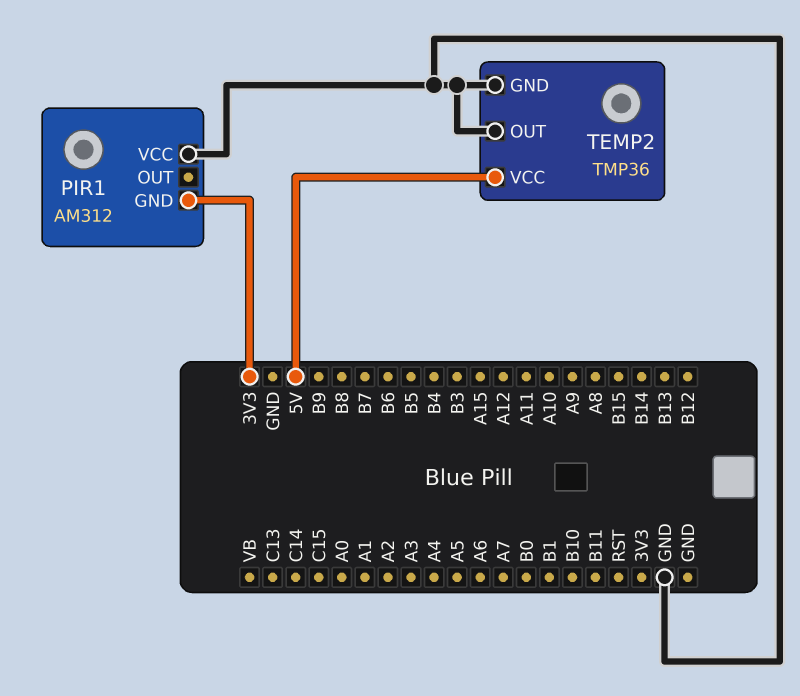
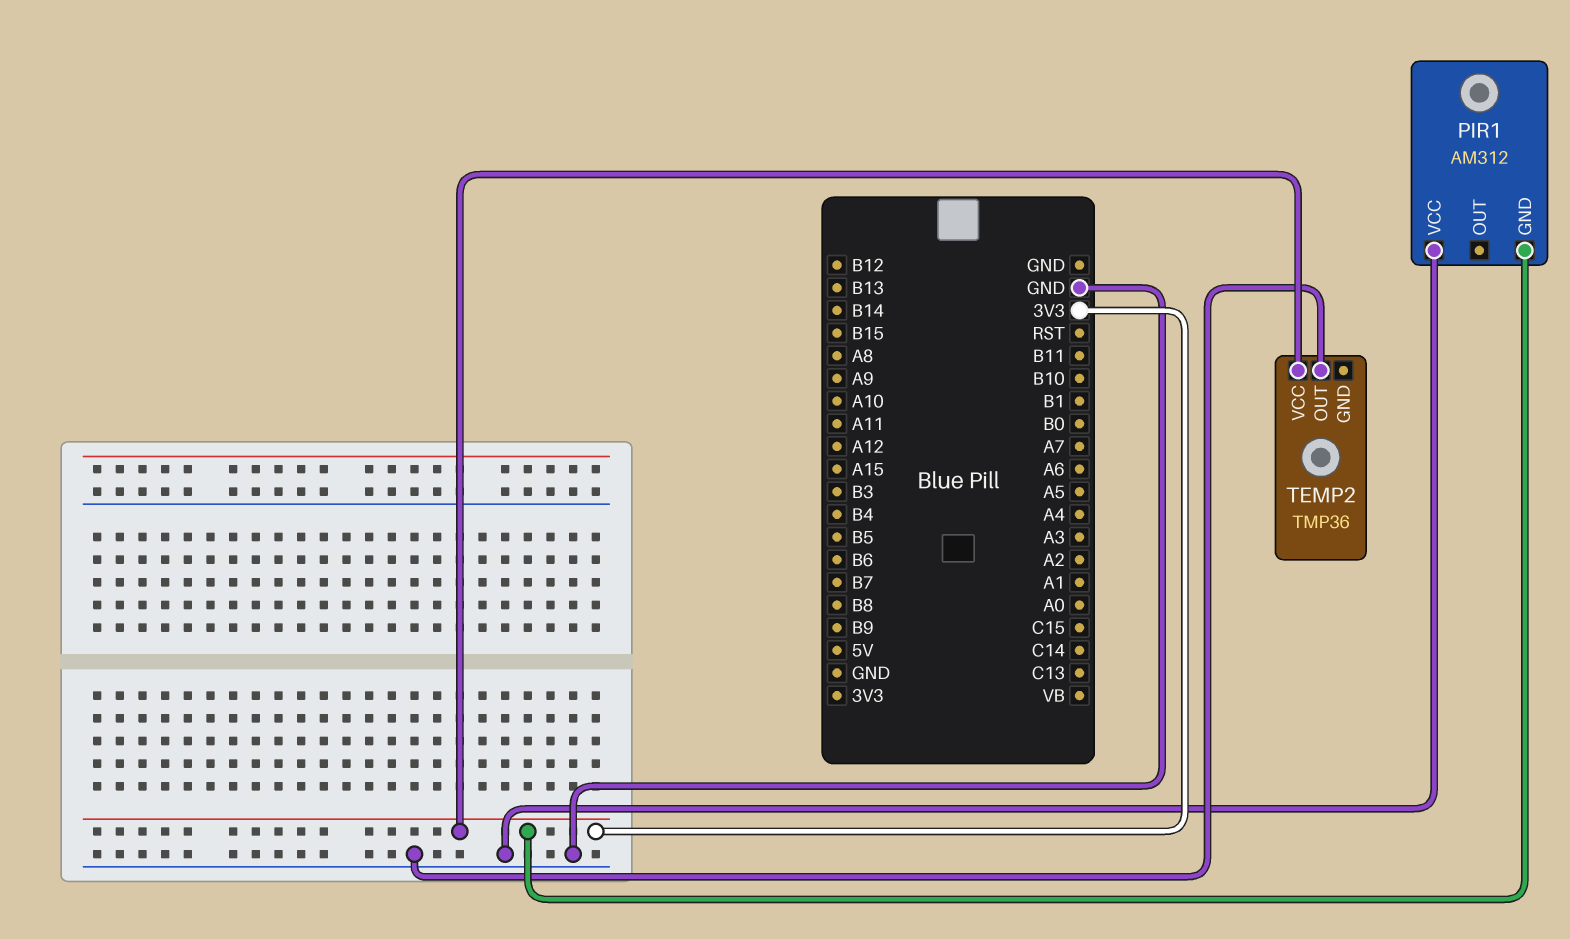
TEMP2 pin GND: GND -> none
TEMP2 pin VCC: 5V -> 3V3

